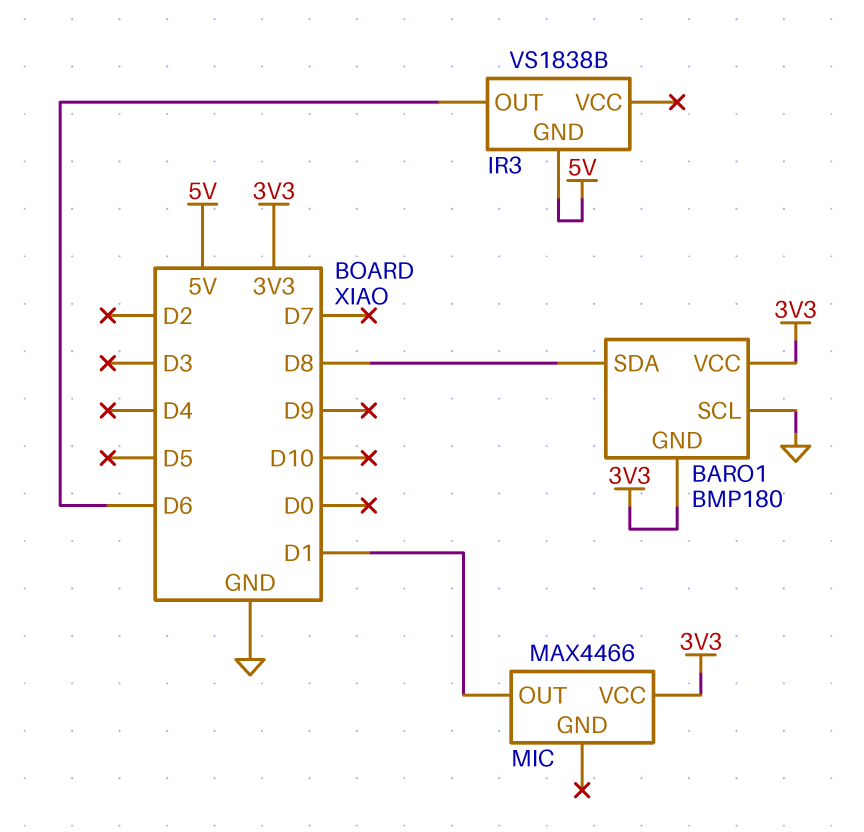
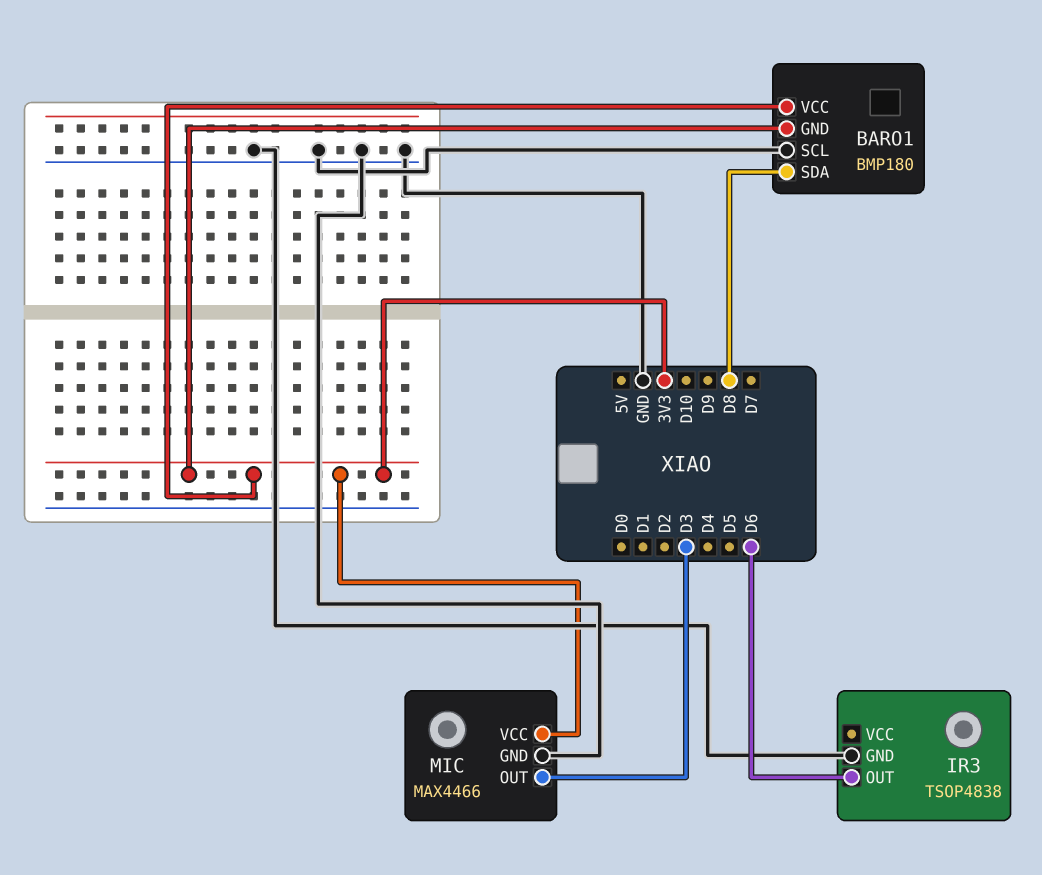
IR3: VS1838B -> TSOP4838
IR3 pin GND: 5V -> GND
MIC pin GND: none -> GND
MIC pin OUT: D1 -> D3

